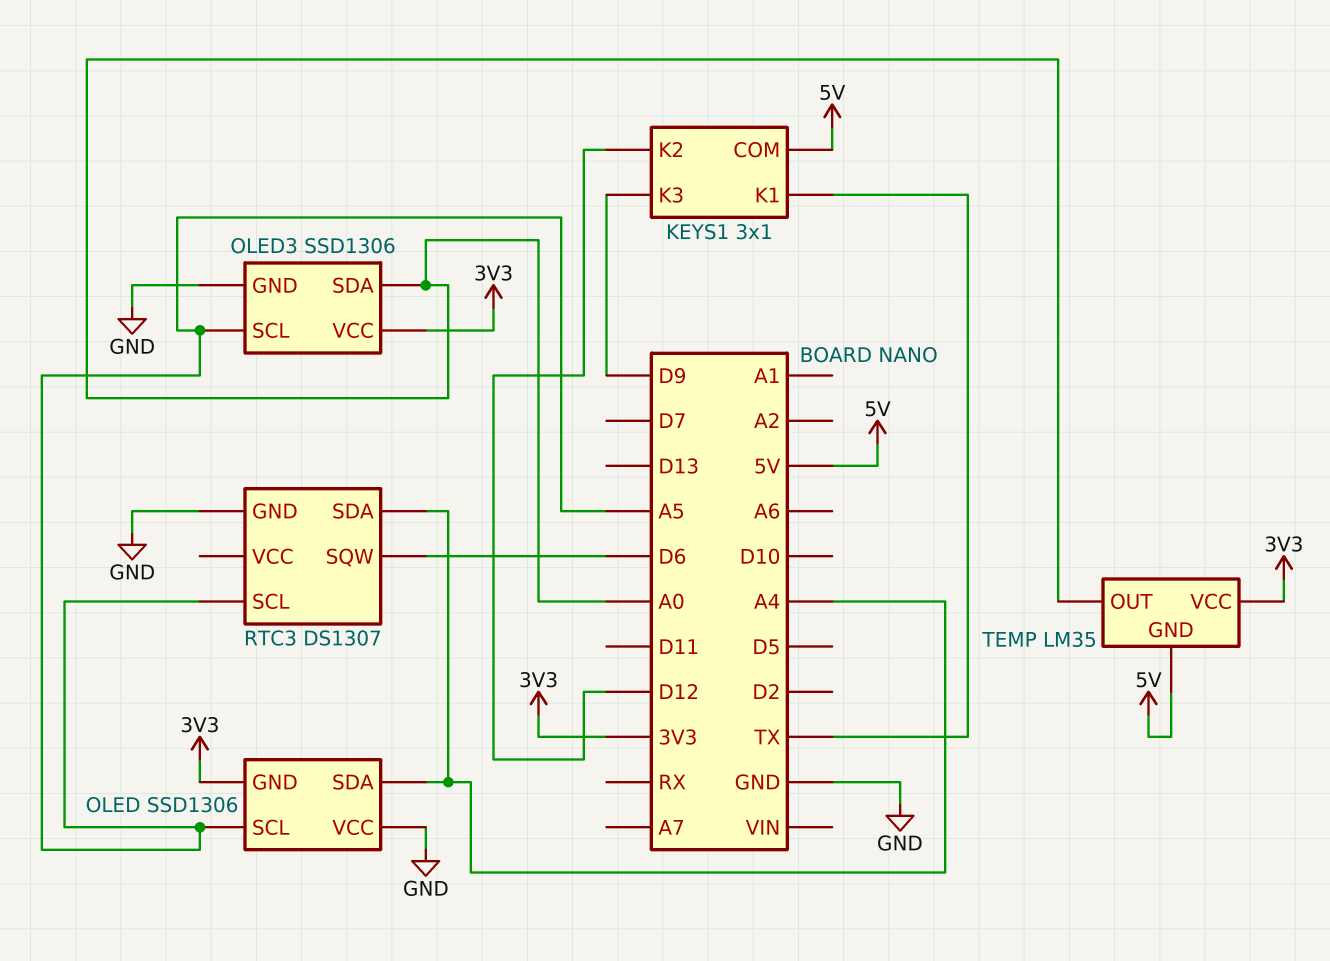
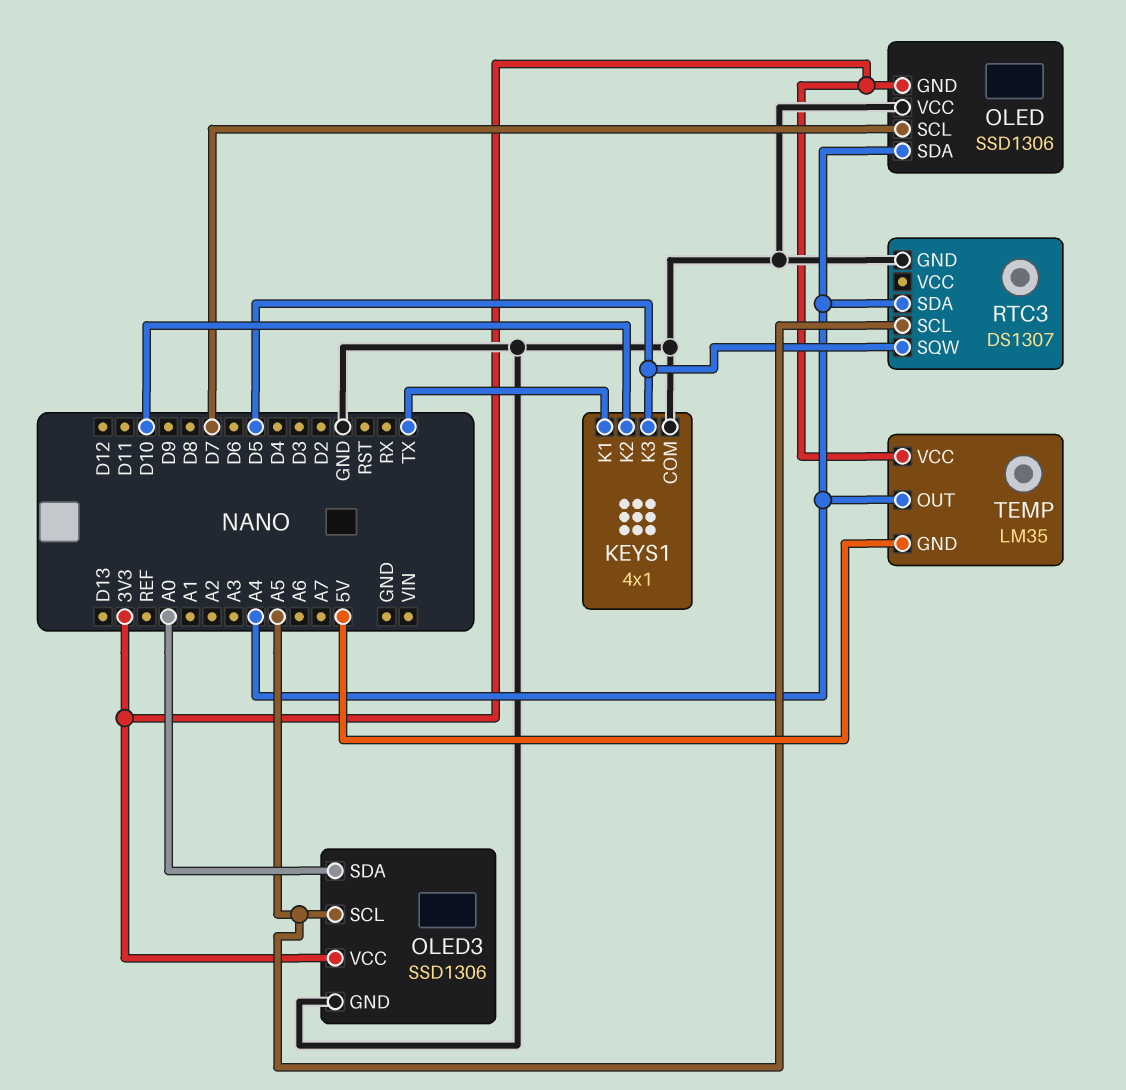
KEYS1: 3x1 -> 4x1
KEYS1 pin COM: 5V -> GND
KEYS1 pin K2: D12 -> D10
KEYS1 pin K3: D9 -> D5
OLED pin SCL: A5 -> D7
RTC3 pin SQW: D6 -> D5
TEMP pin OUT: A0 -> A4

